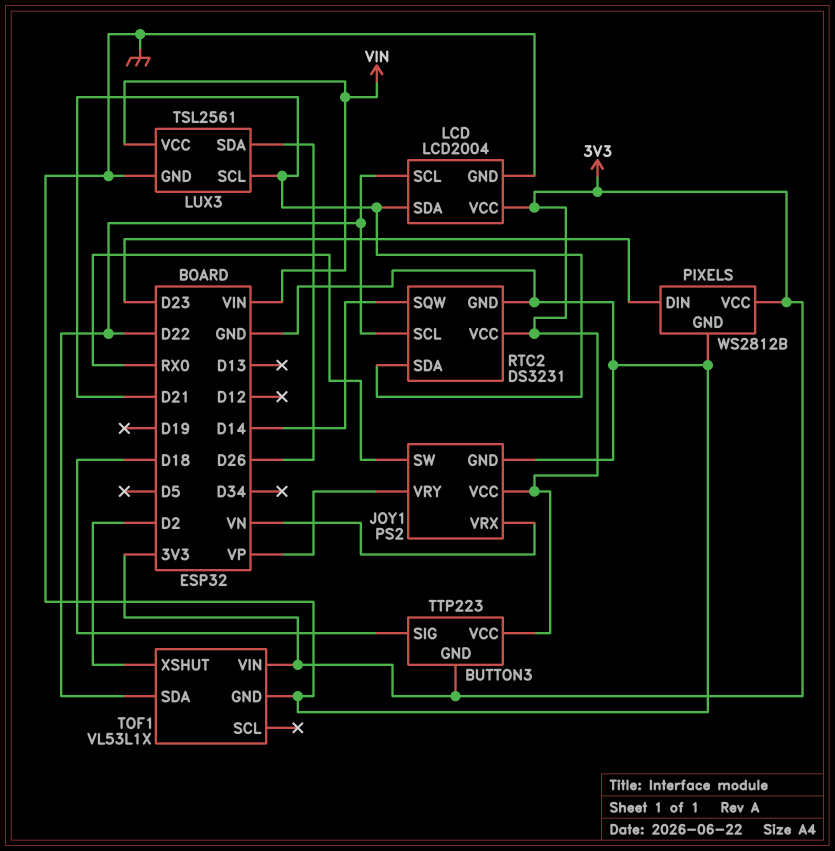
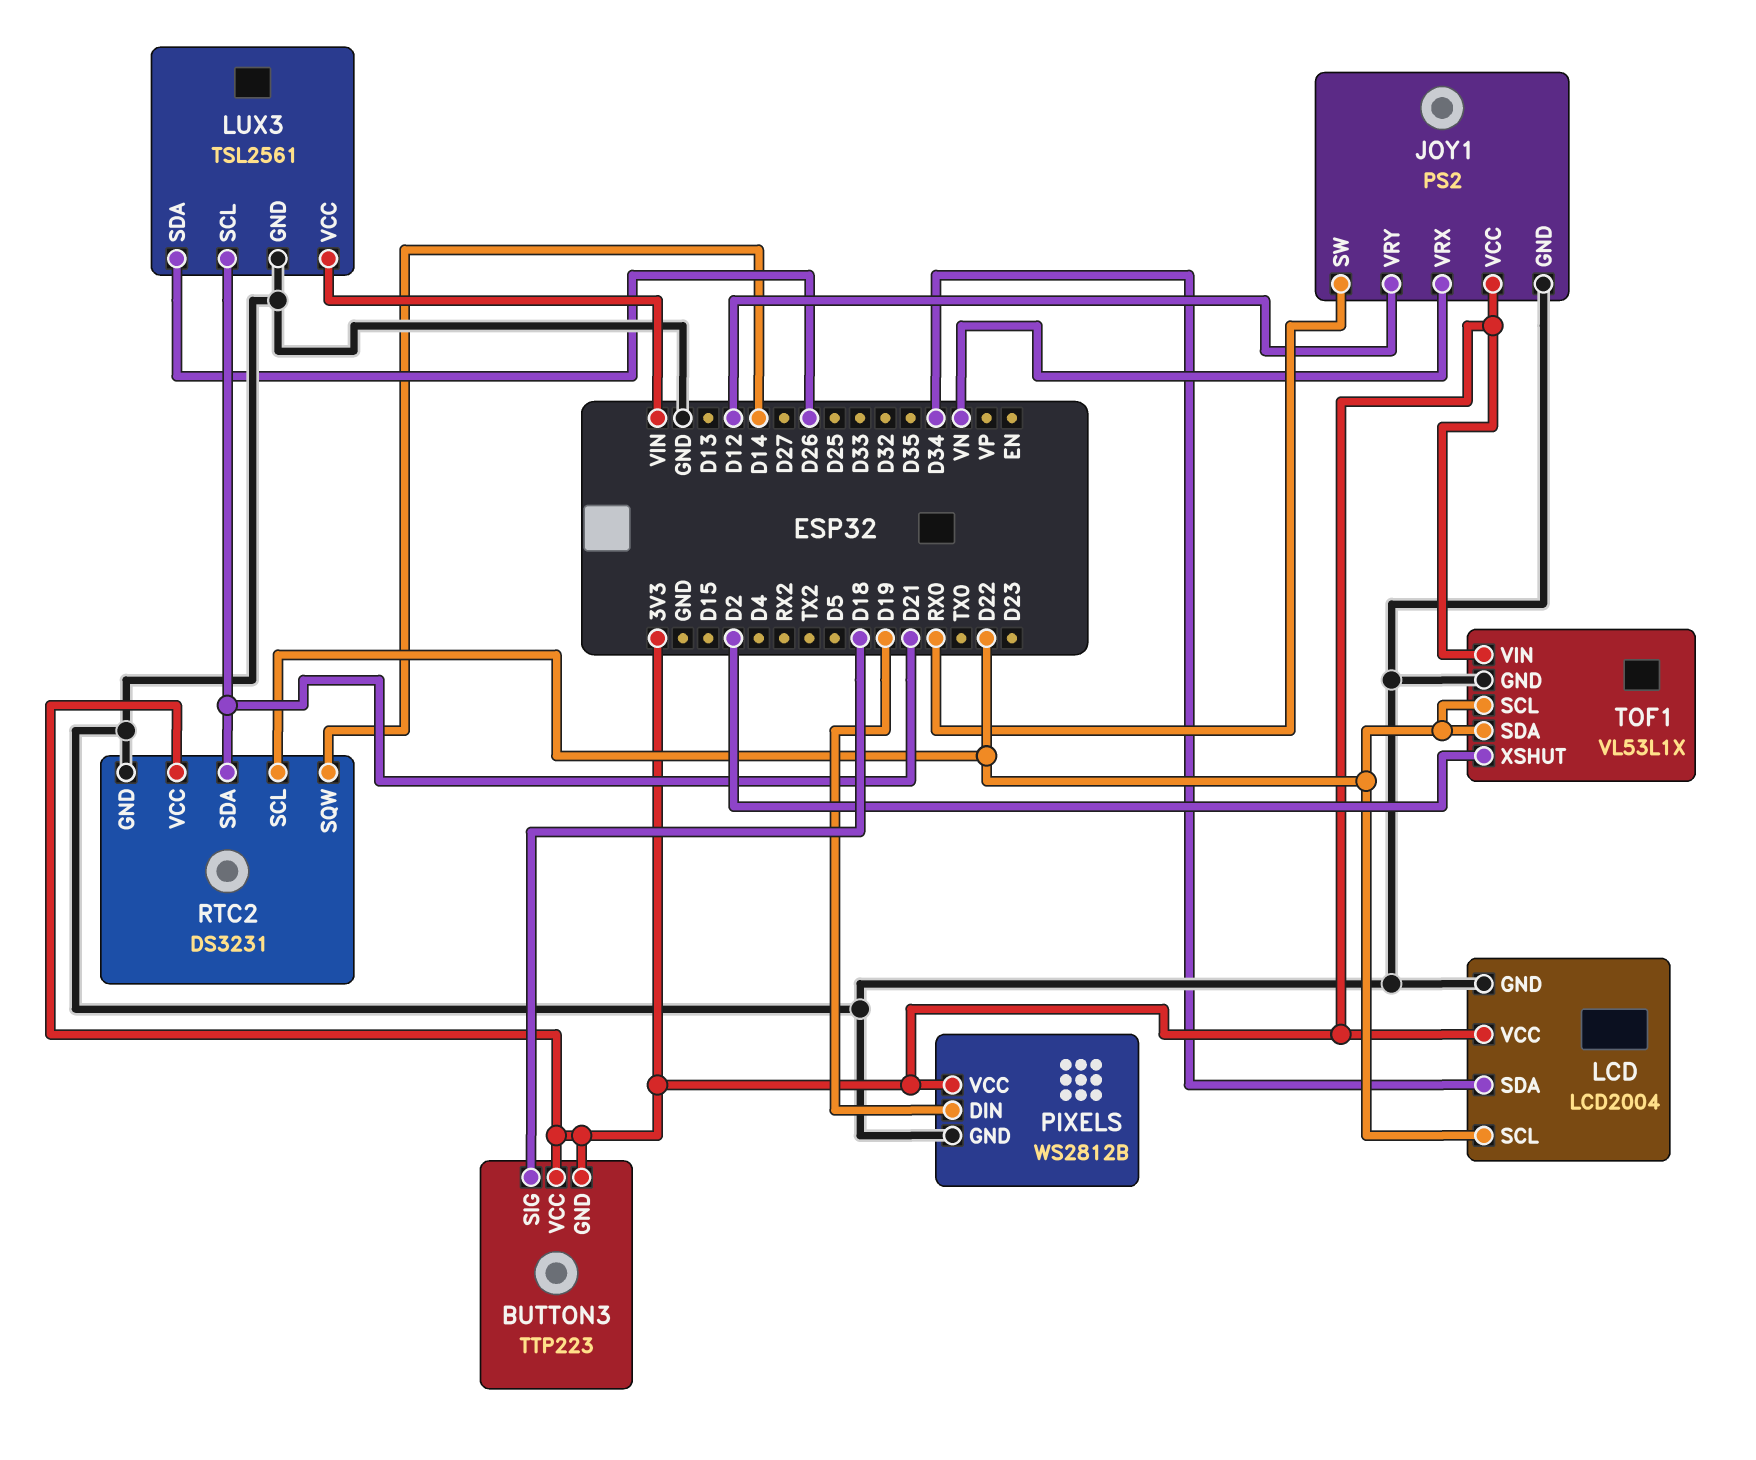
JOY1 pin VRY: VP -> D12
LCD pin SDA: D21 -> D34
PIXELS pin DIN: D23 -> D19
TOF1 pin SCL: none -> D22

